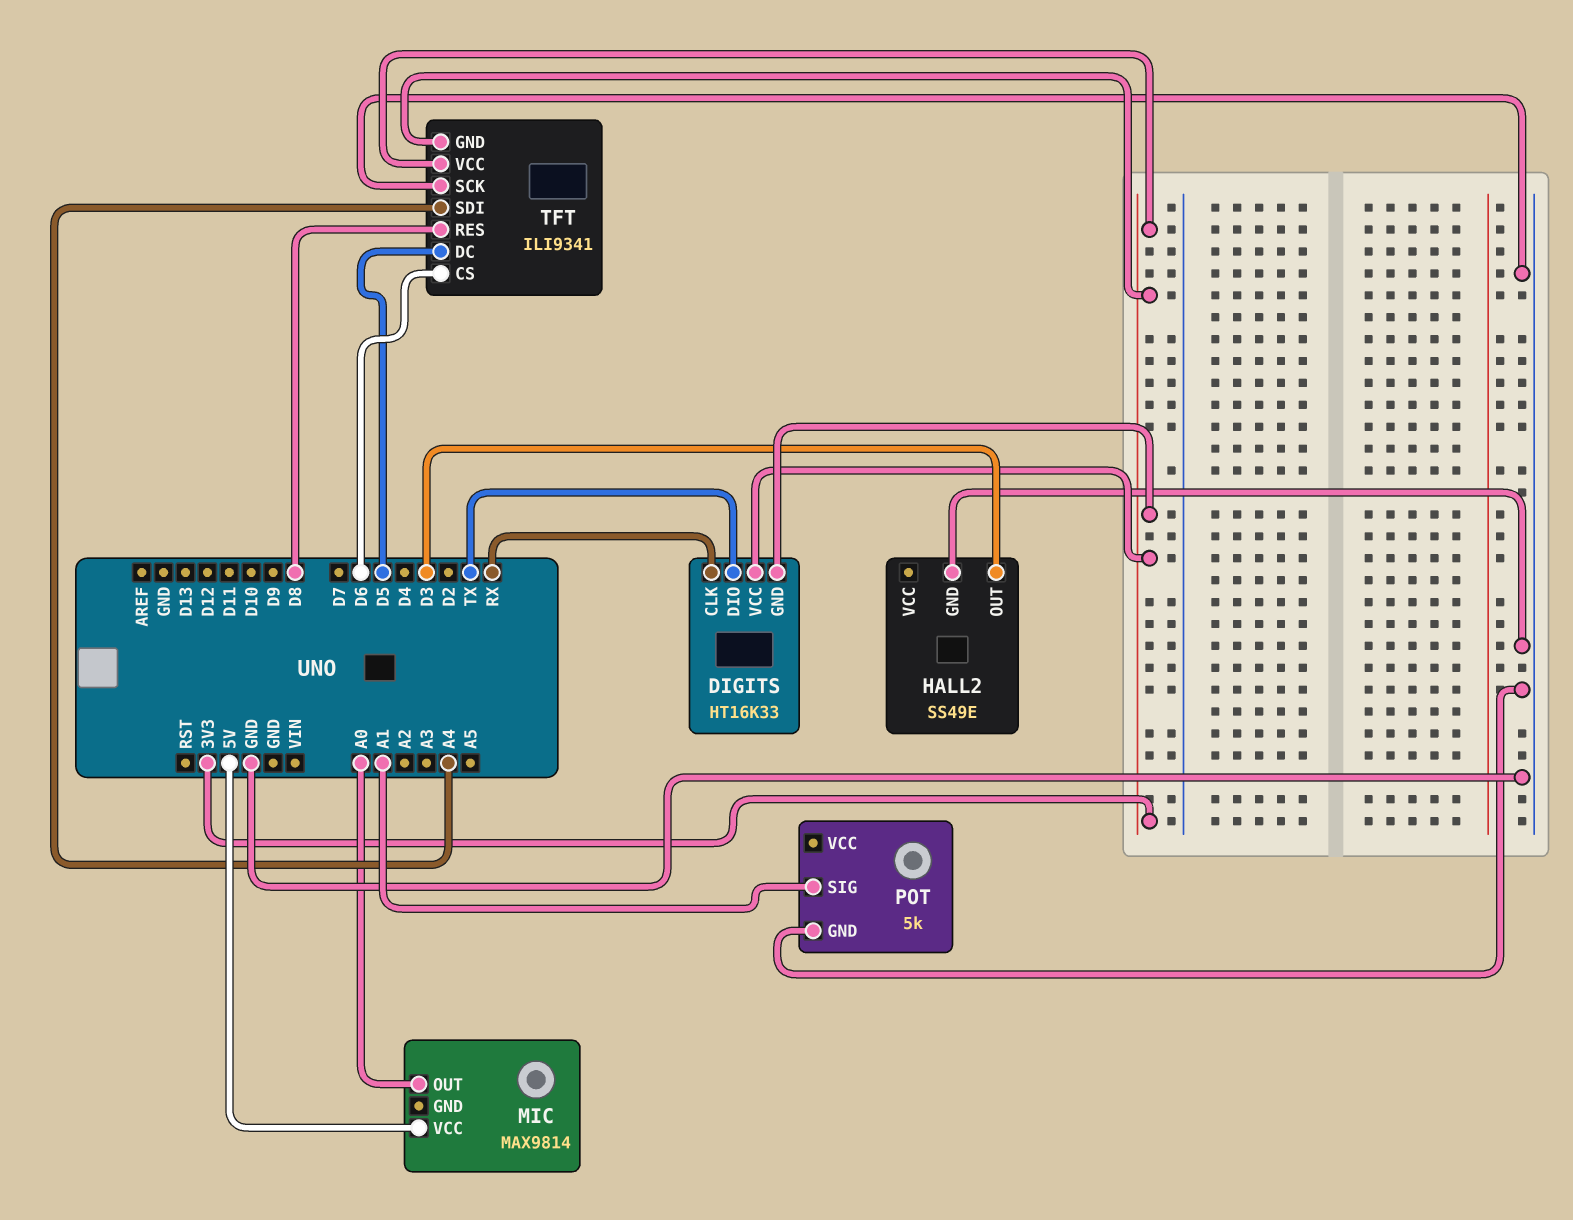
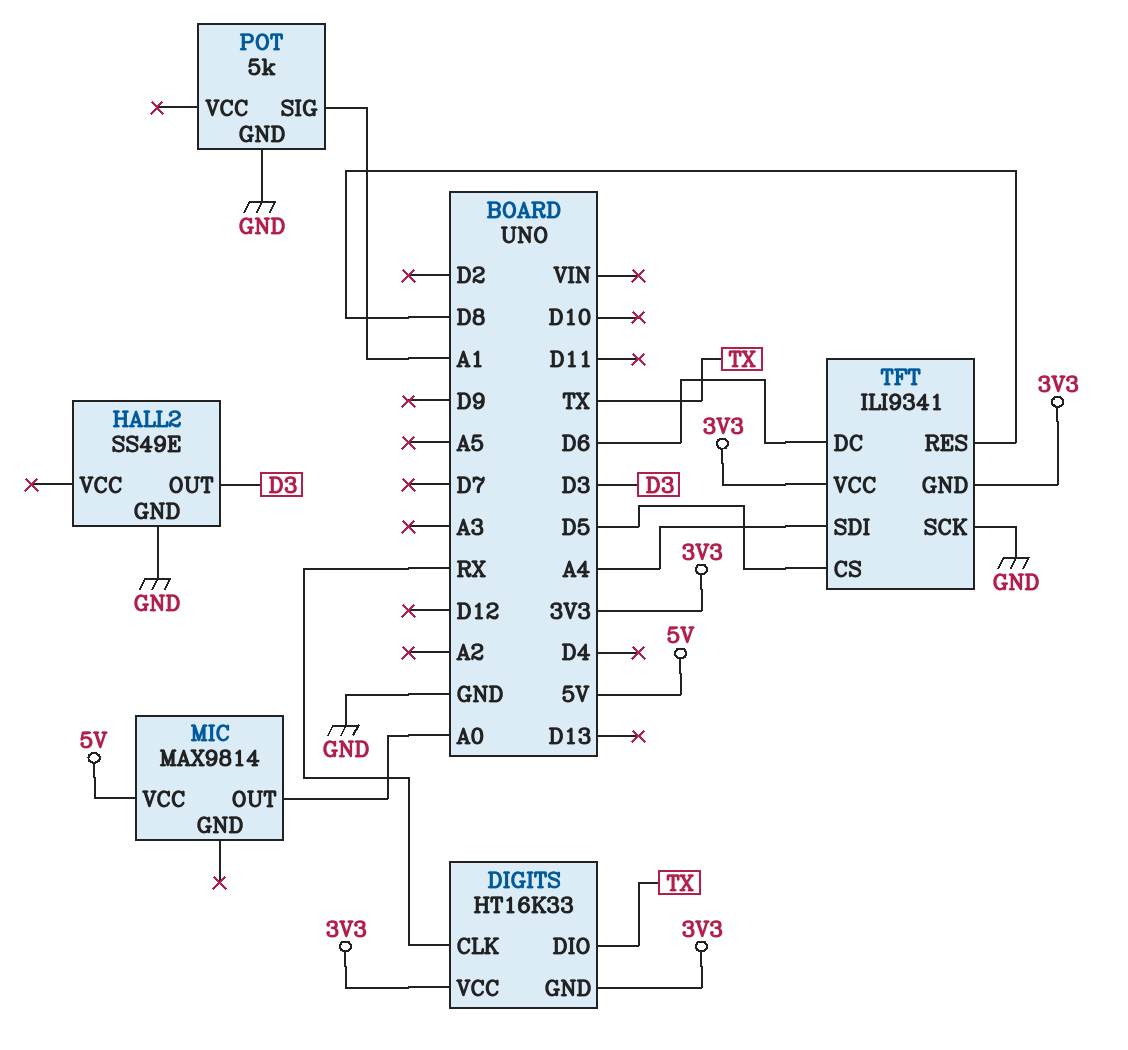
TFT pin CS: D6 -> D5
TFT pin DC: D5 -> D6

